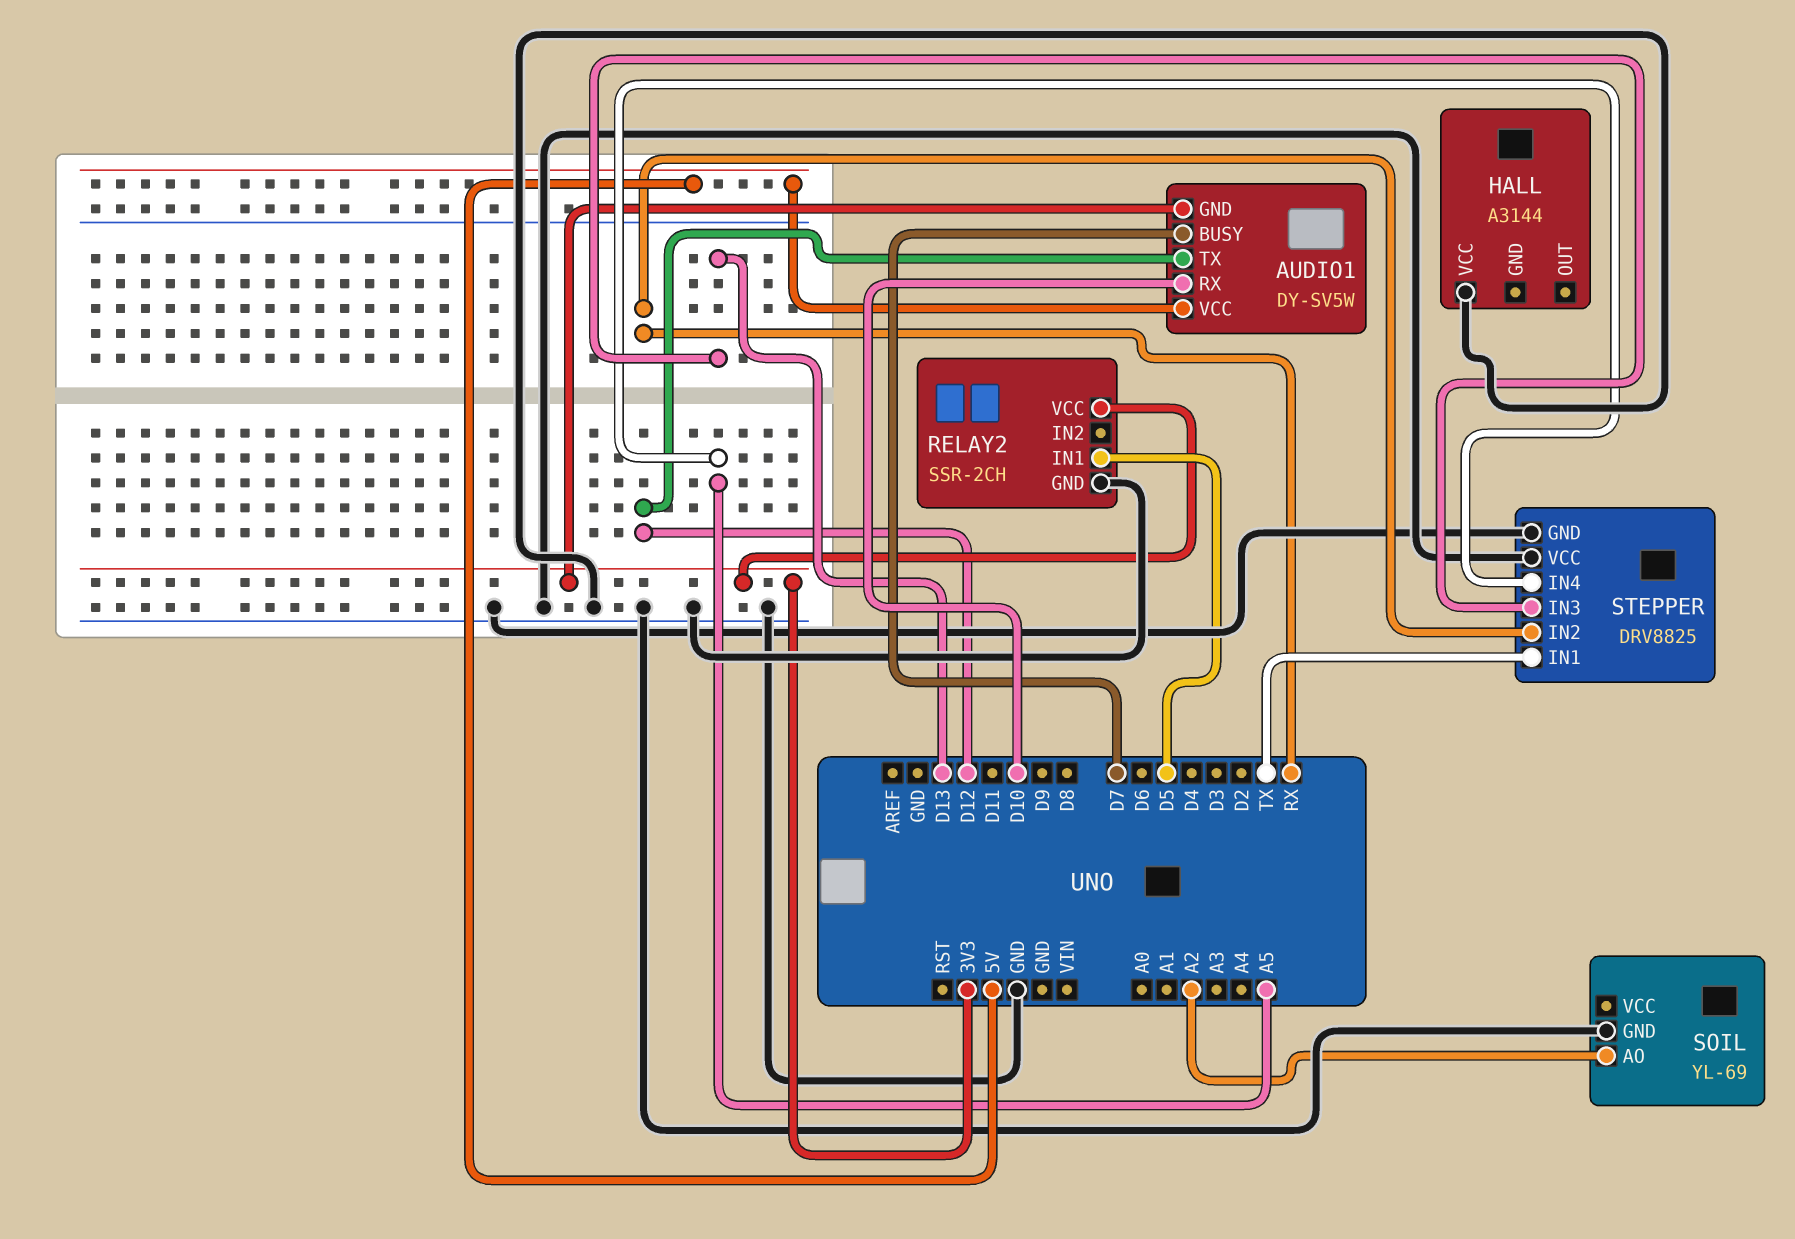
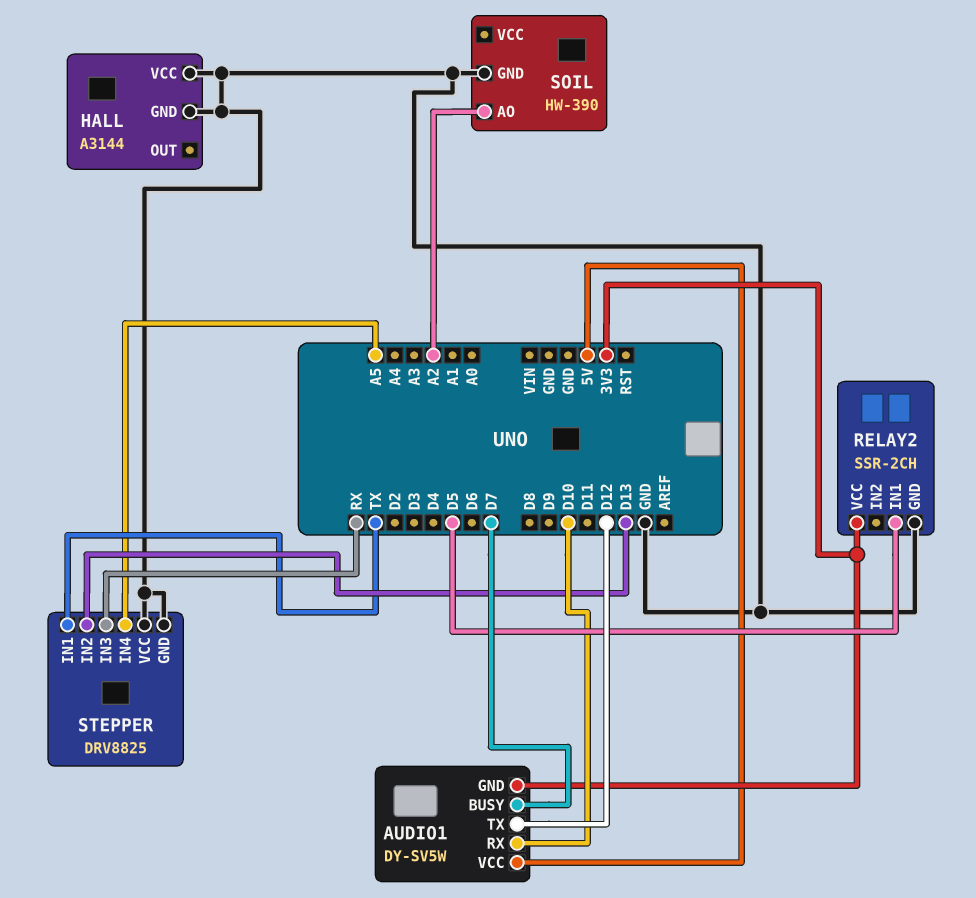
HALL pin GND: none -> GND
SOIL: YL-69 -> HW-390
STEPPER pin IN2: RX -> D13
STEPPER pin IN3: D13 -> RX

